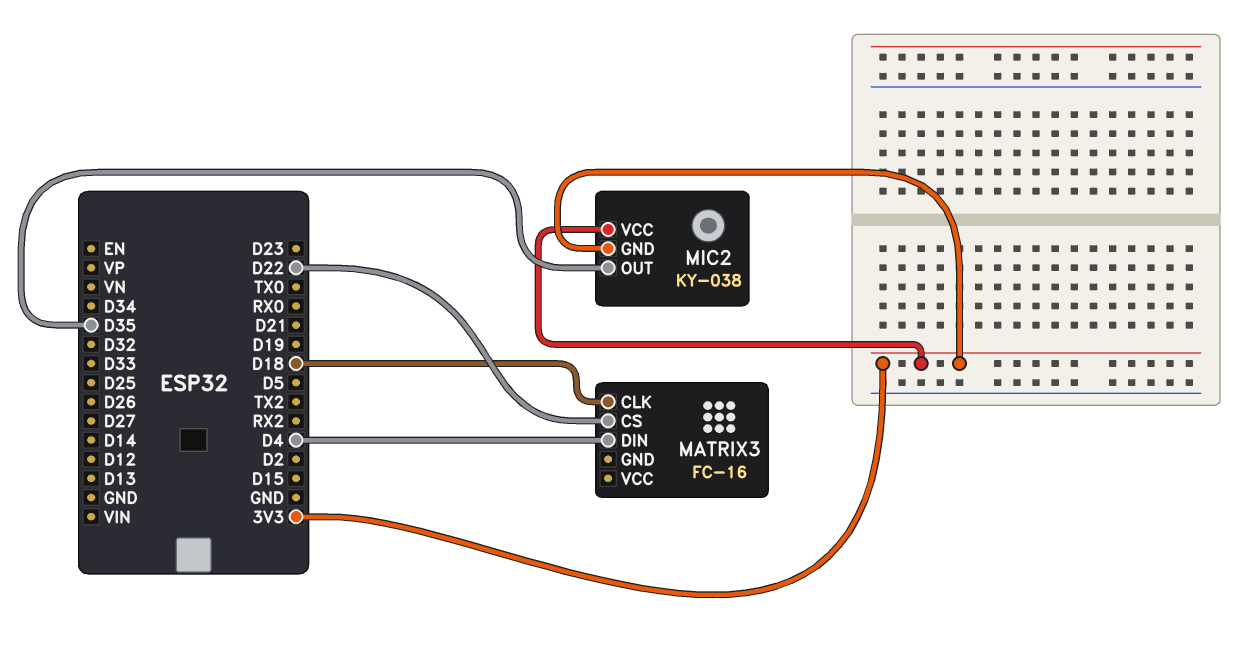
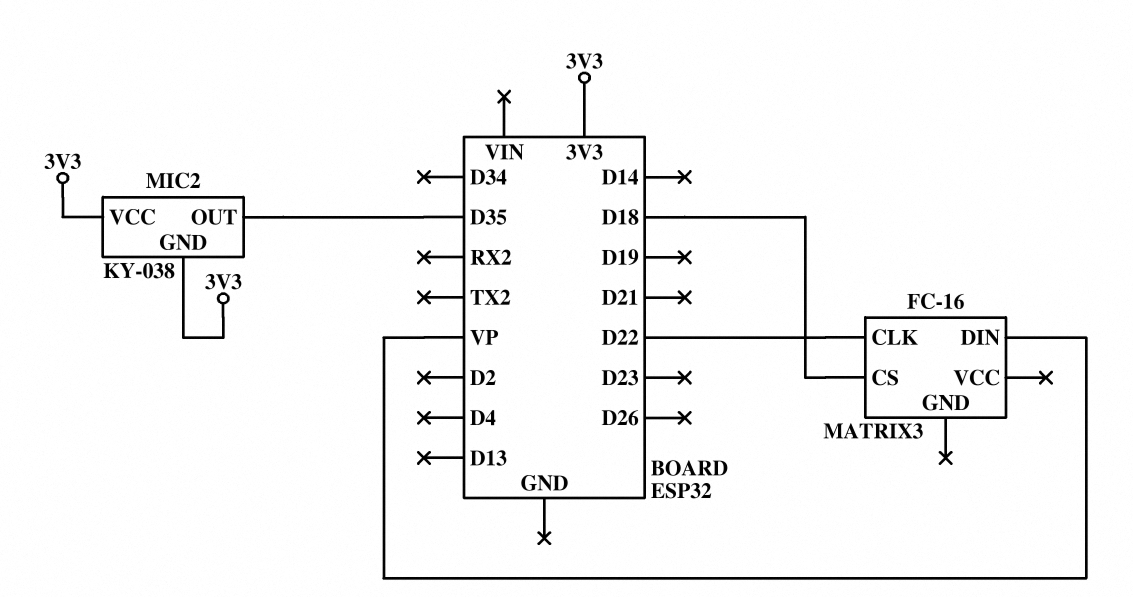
MATRIX3 pin CLK: D18 -> D22
MATRIX3 pin CS: D22 -> D18
MATRIX3 pin DIN: D4 -> VP

